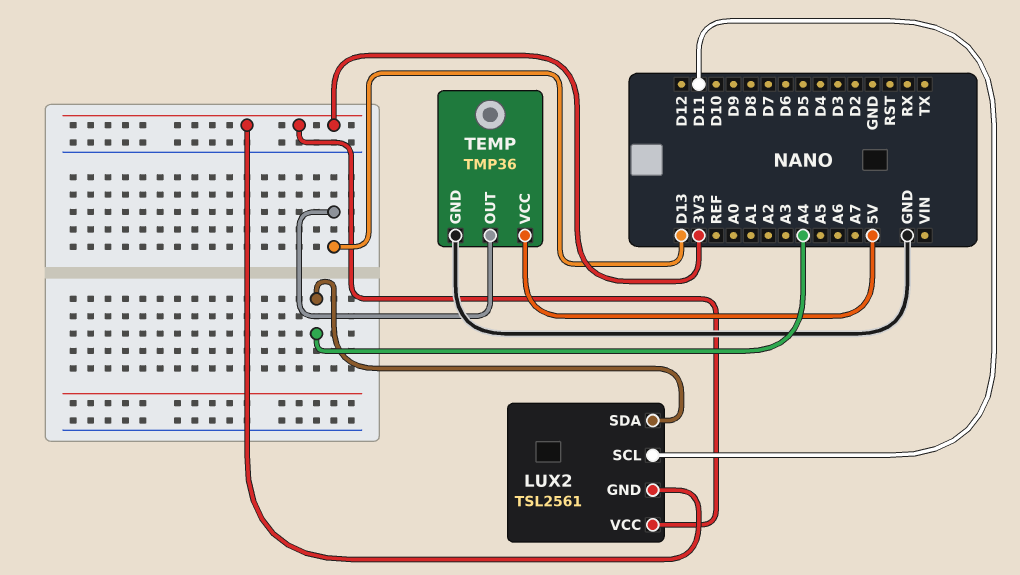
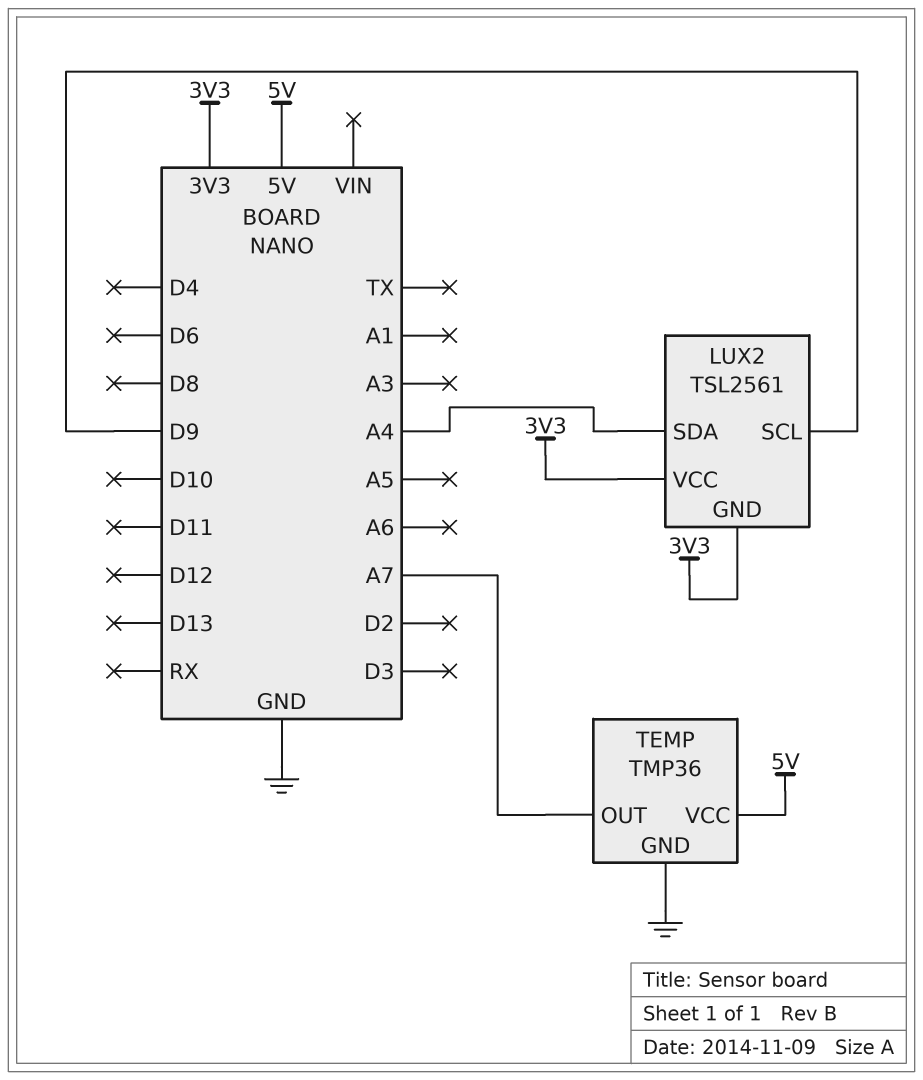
LUX2 pin SCL: D11 -> D9
TEMP pin OUT: D13 -> A7

